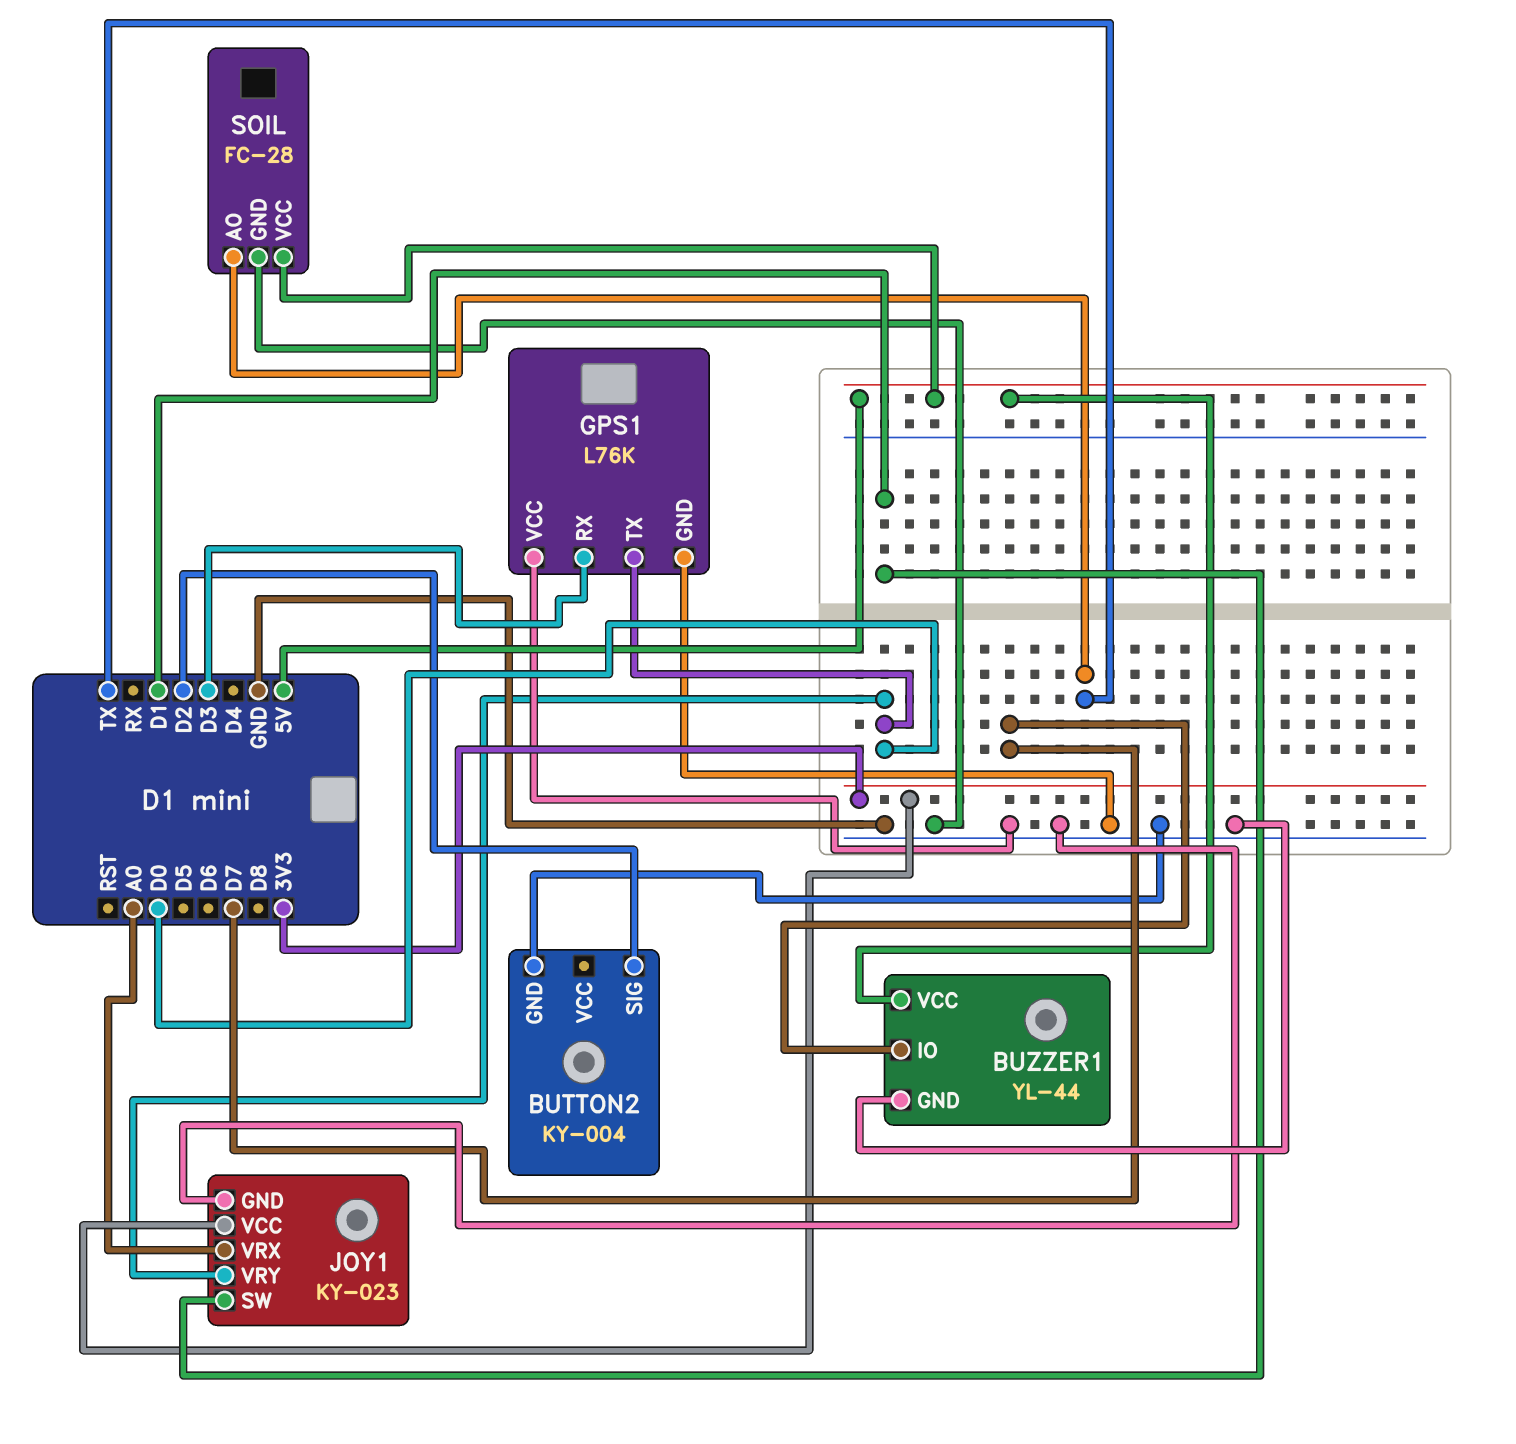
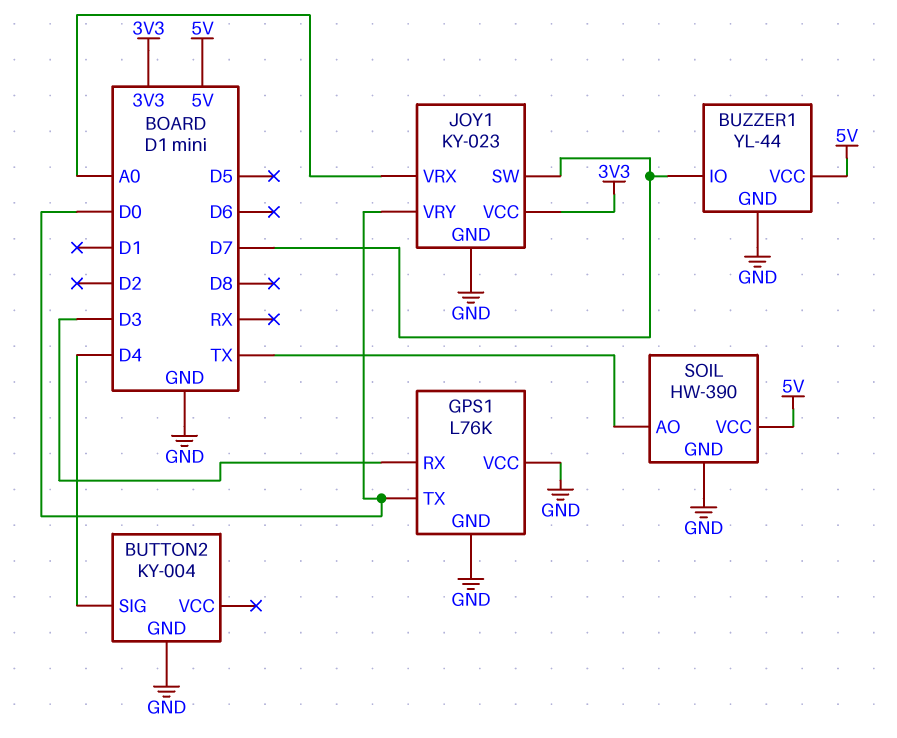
BUTTON2 pin SIG: D2 -> D4
JOY1 pin SW: D1 -> D7
SOIL: FC-28 -> HW-390

